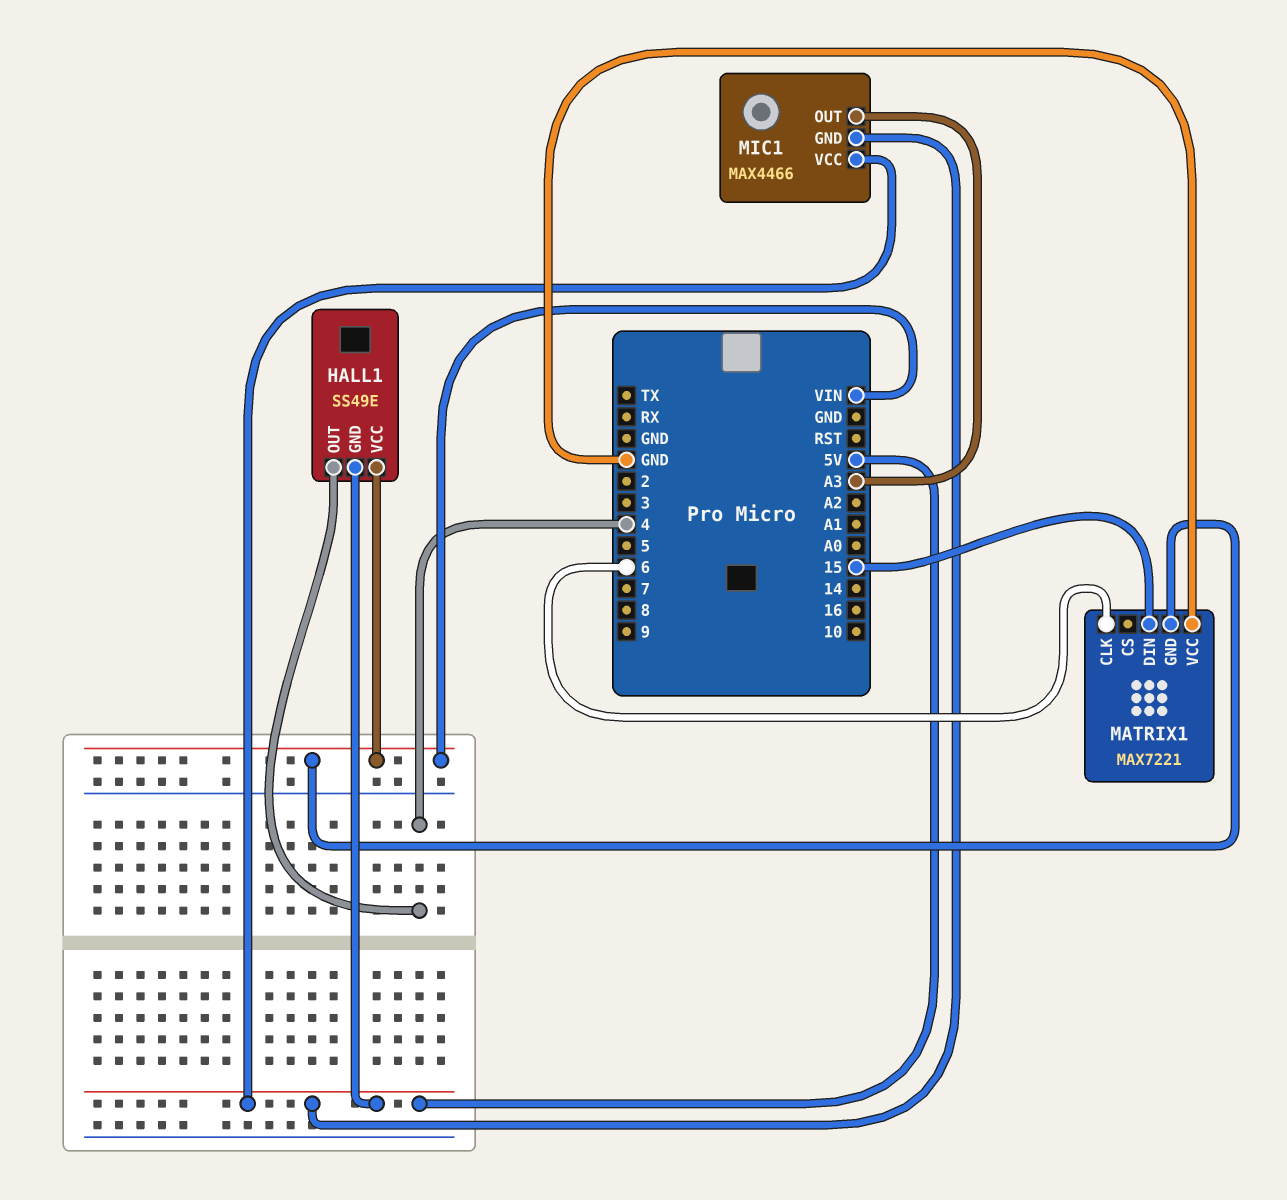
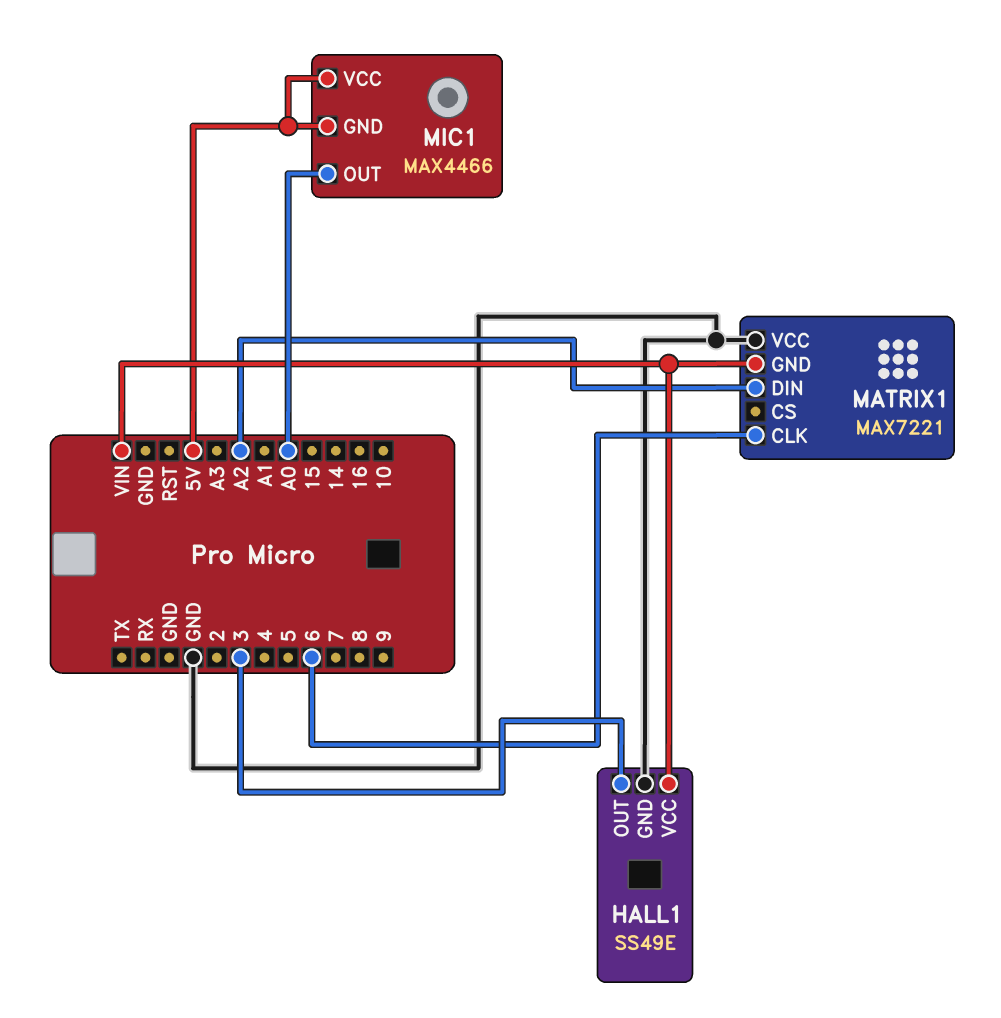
HALL1 pin GND: 5V -> GND
HALL1 pin OUT: 4 -> 3
MATRIX1 pin DIN: 15 -> A2
MIC1 pin OUT: A3 -> A0

